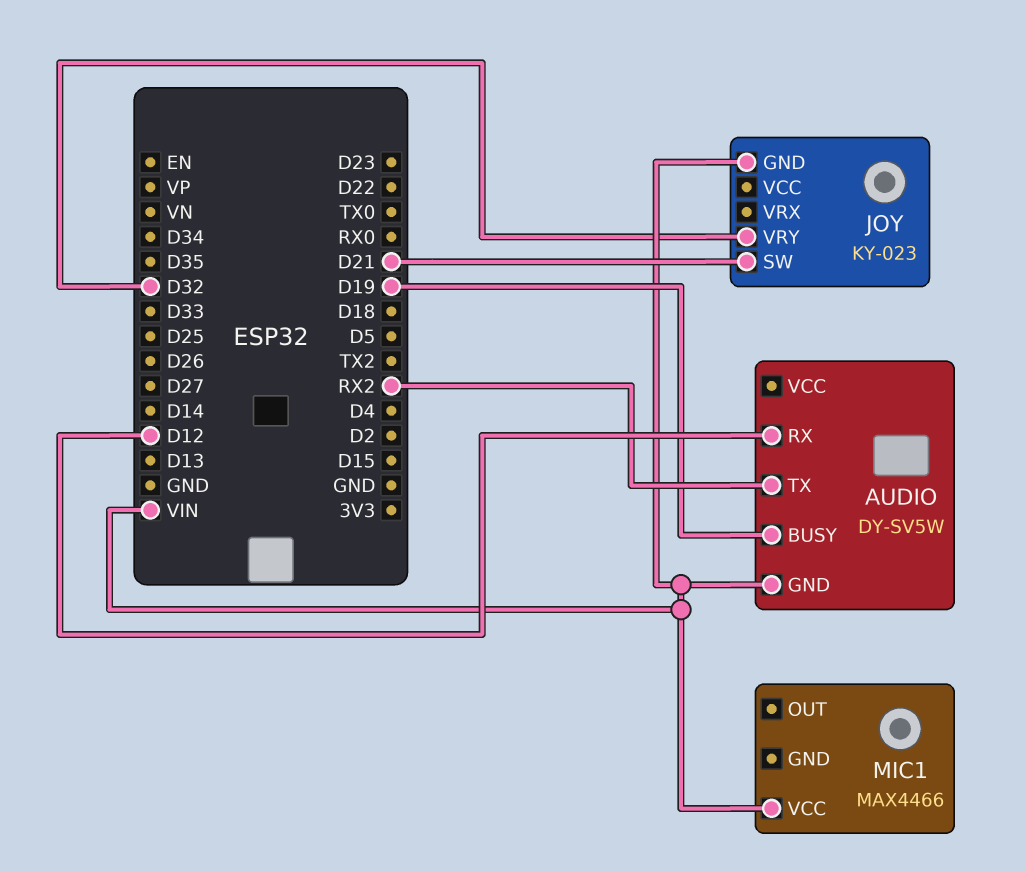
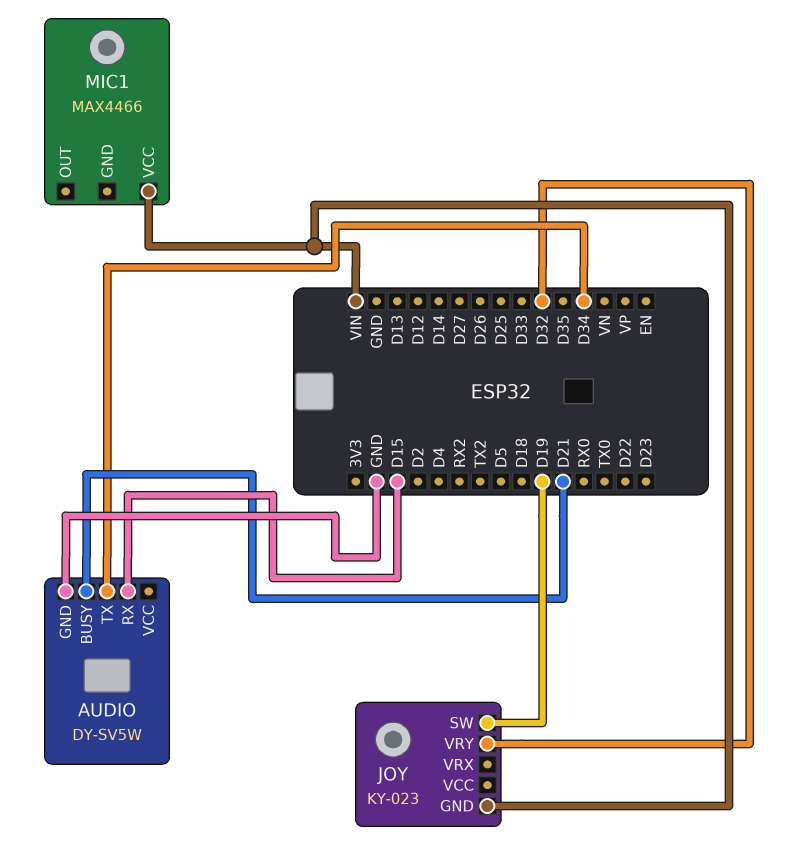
AUDIO pin BUSY: D19 -> D21
AUDIO pin GND: VIN -> GND
AUDIO pin RX: D12 -> D15
AUDIO pin TX: RX2 -> D34
JOY pin SW: D21 -> D19

